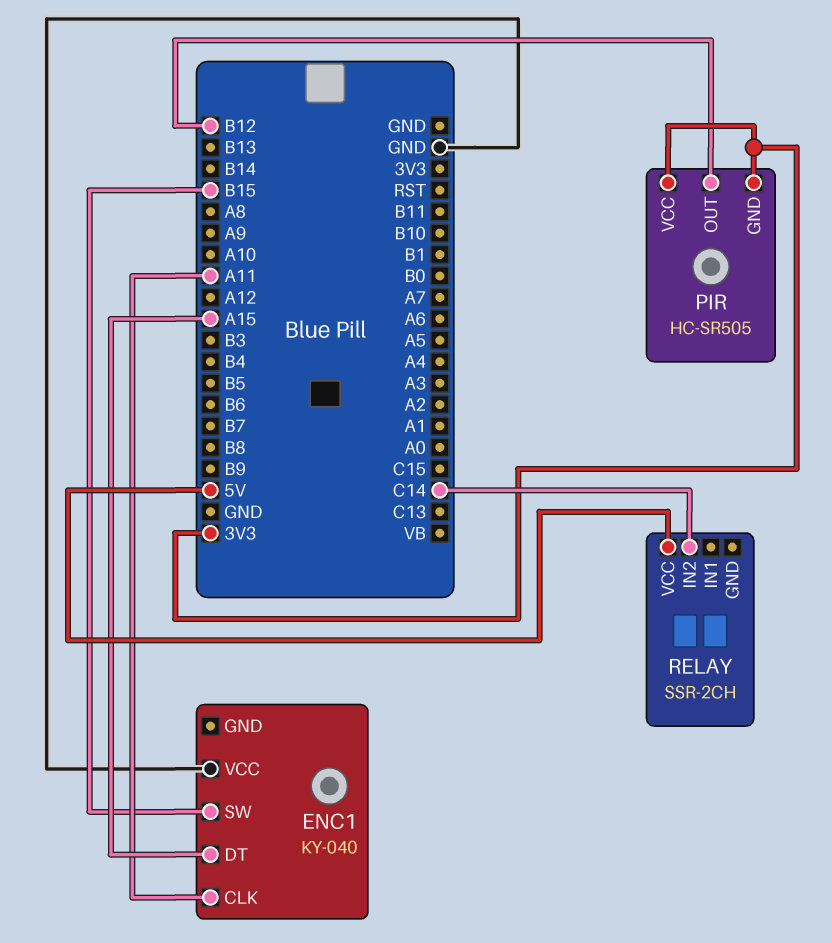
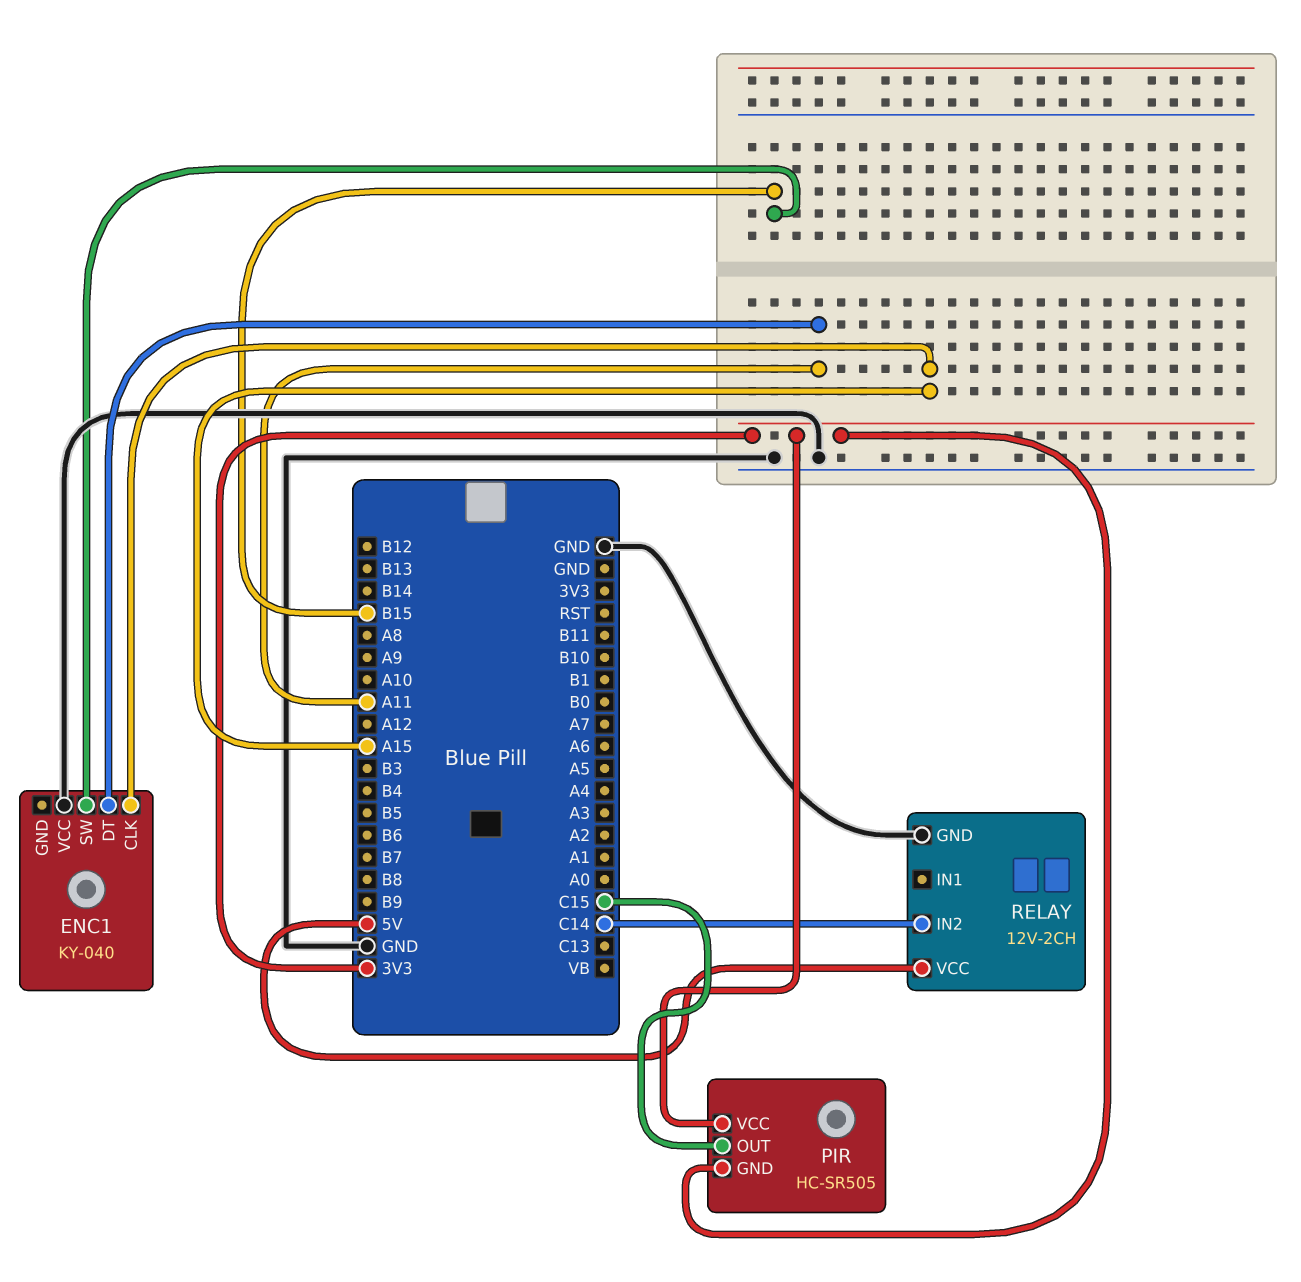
ENC1 pin CLK: A11 -> A15
ENC1 pin DT: A15 -> A11
PIR pin OUT: B12 -> C15
RELAY: SSR-2CH -> 12V-2CH
RELAY pin GND: none -> GND

